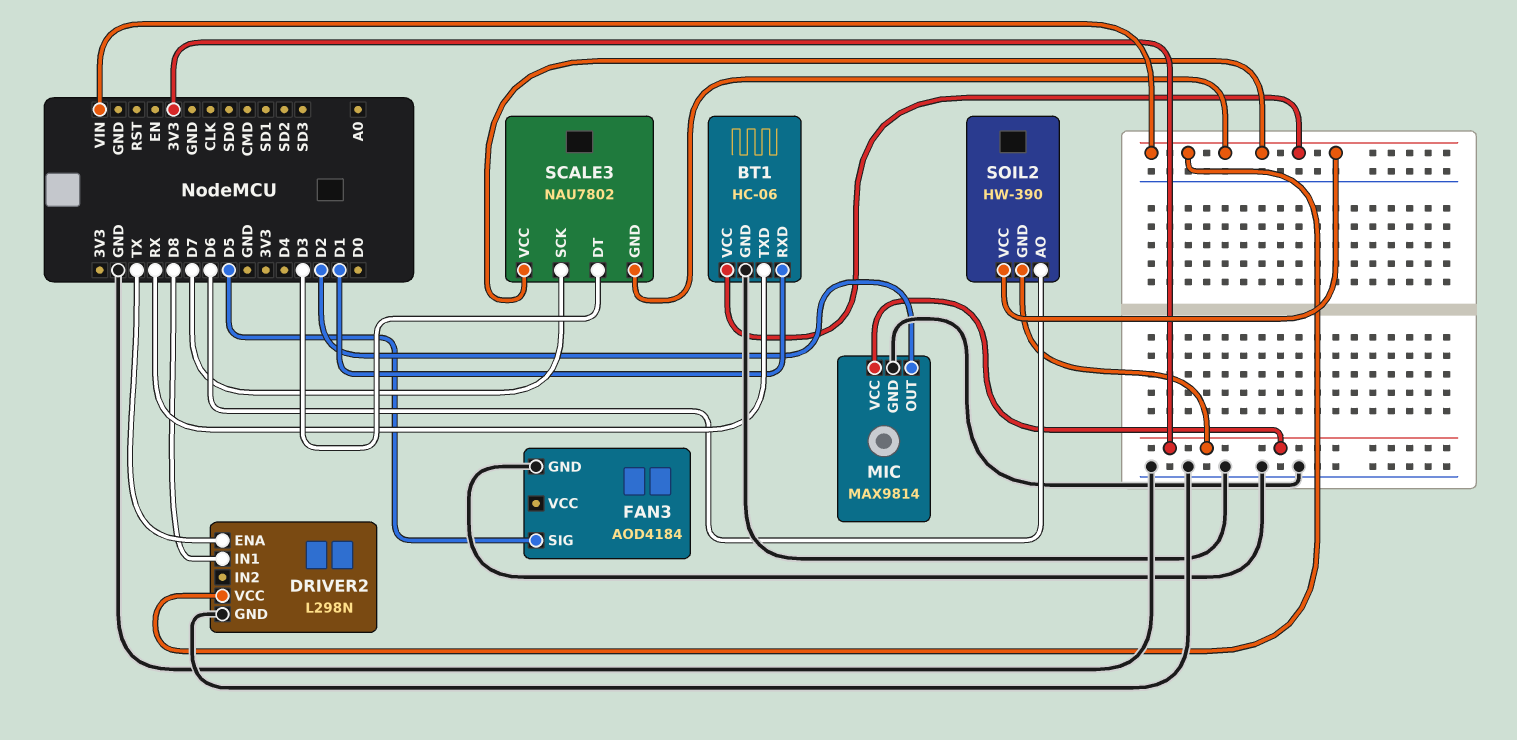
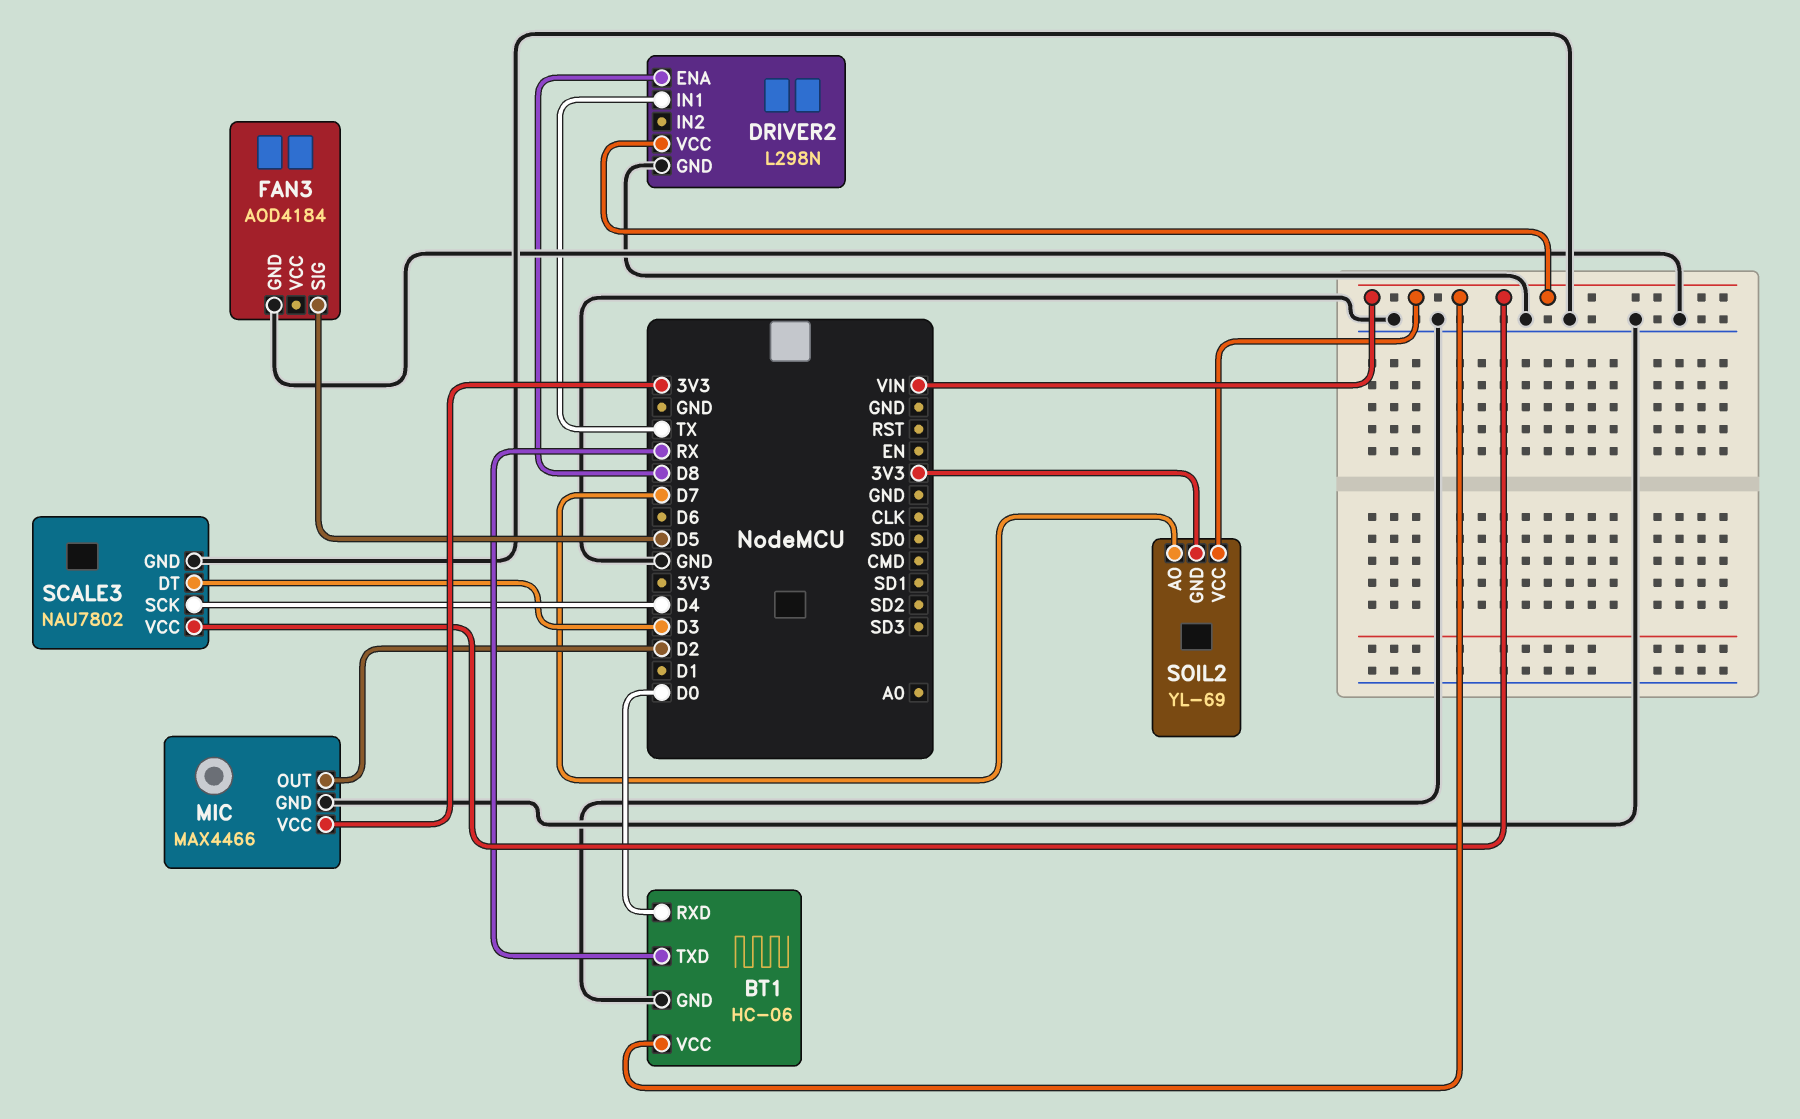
BT1 pin RXD: D1 -> D0
DRIVER2 pin ENA: TX -> D8
DRIVER2 pin IN1: D8 -> TX
MIC: MAX9814 -> MAX4466
SCALE3 pin GND: VIN -> GND
SCALE3 pin SCK: D7 -> D4
SOIL2: HW-390 -> YL-69
SOIL2 pin AO: D6 -> D7

